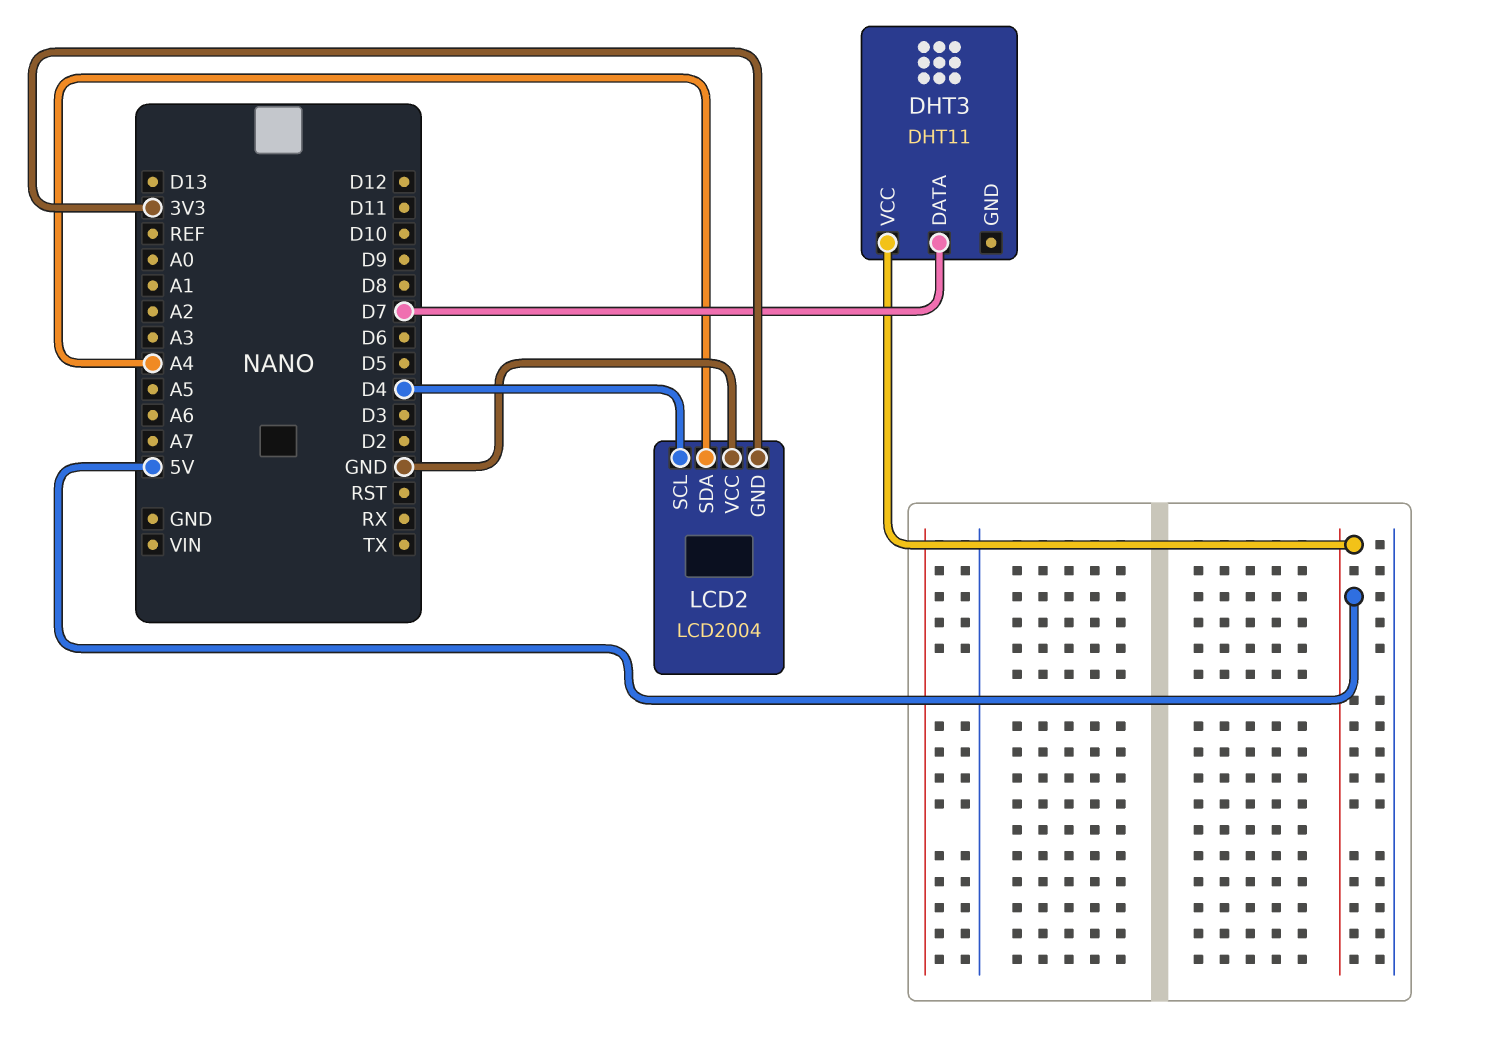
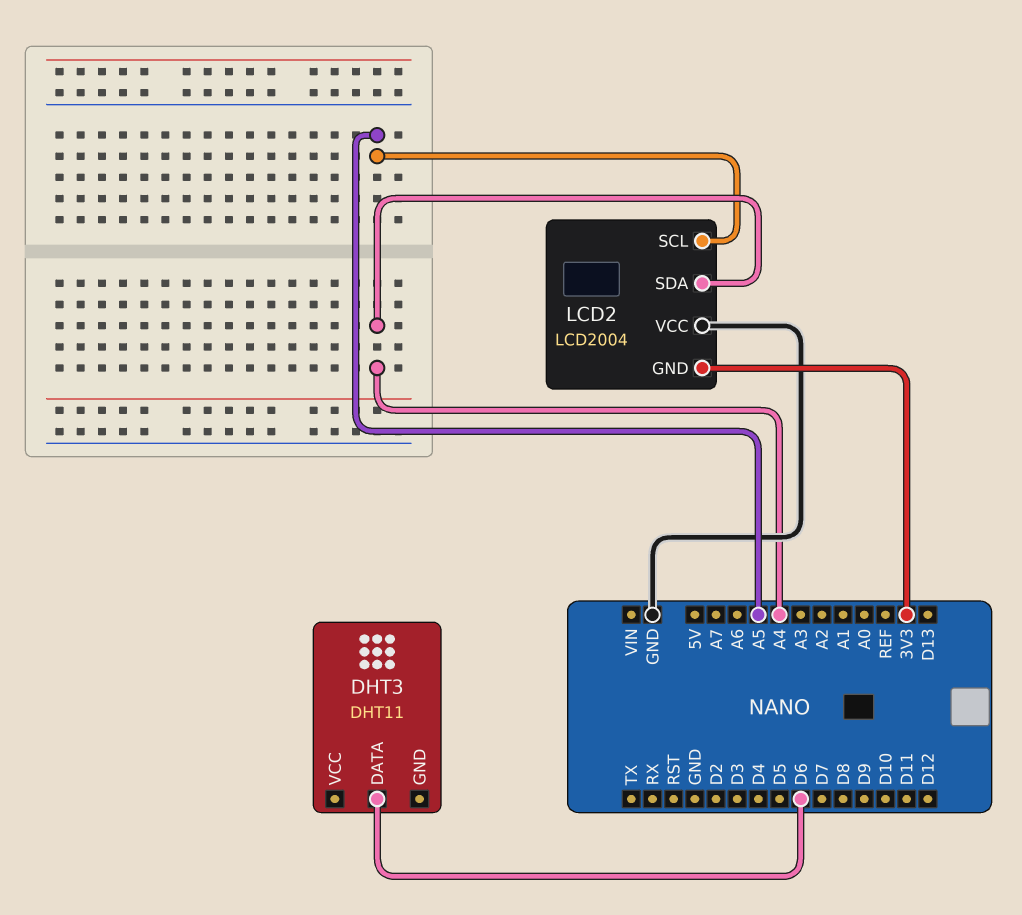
DHT3 pin DATA: D7 -> D6
DHT3 pin VCC: 5V -> none
LCD2 pin SCL: D4 -> A5

